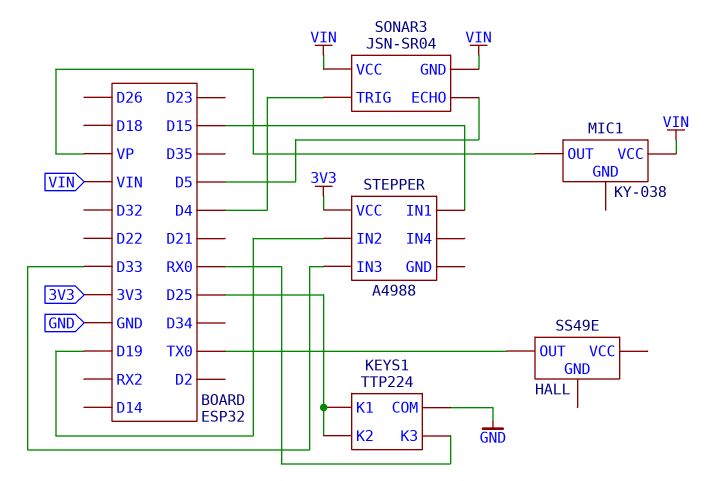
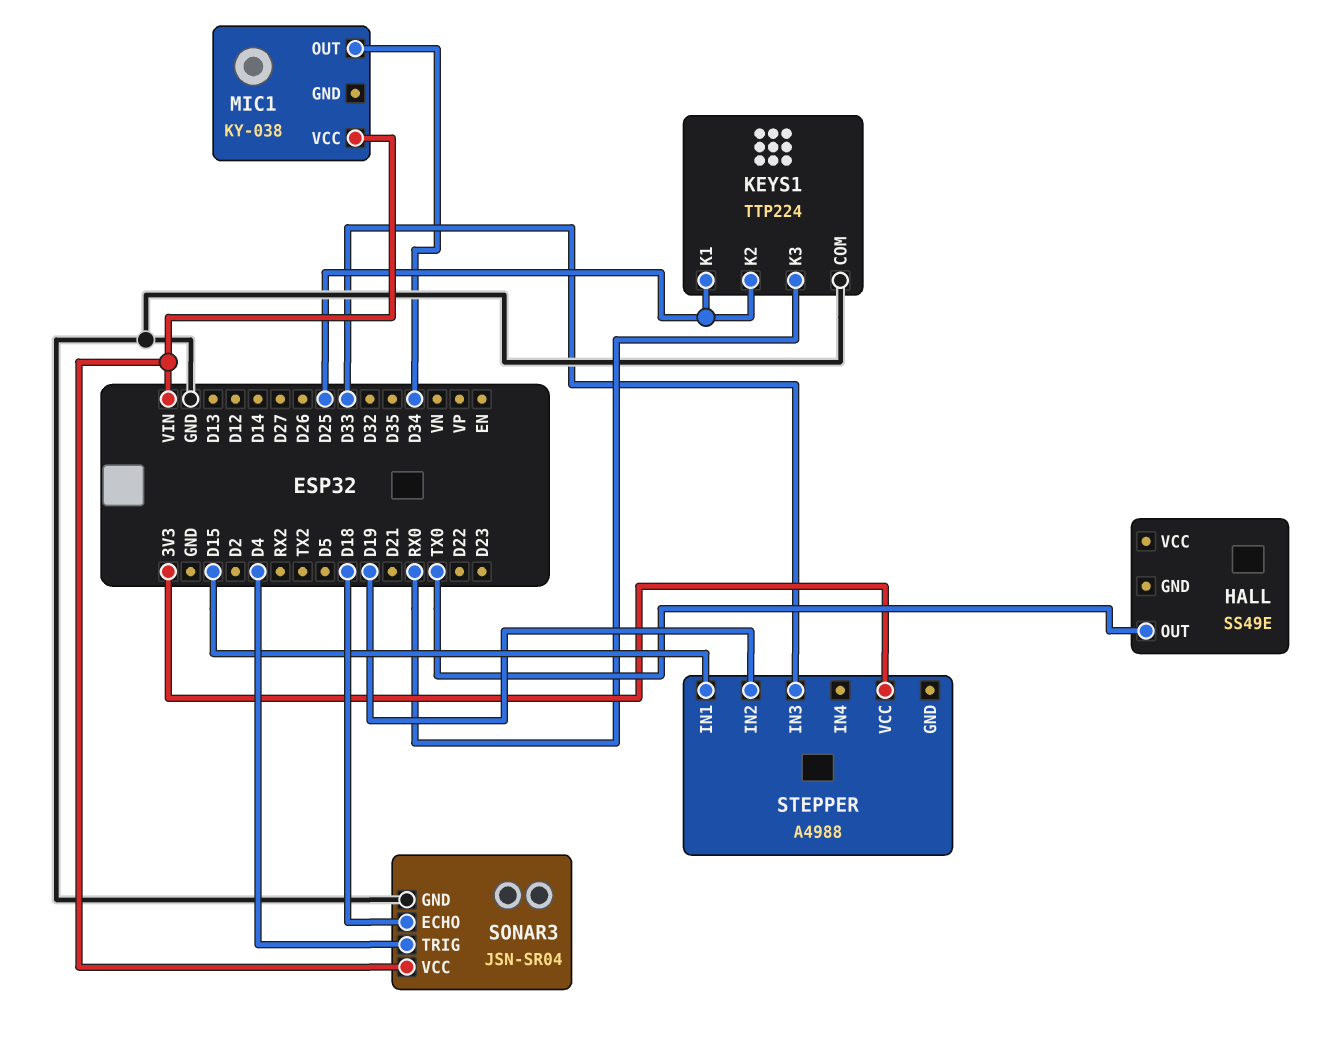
MIC1 pin OUT: VP -> D34
SONAR3 pin ECHO: D5 -> D18
SONAR3 pin GND: VIN -> GND

